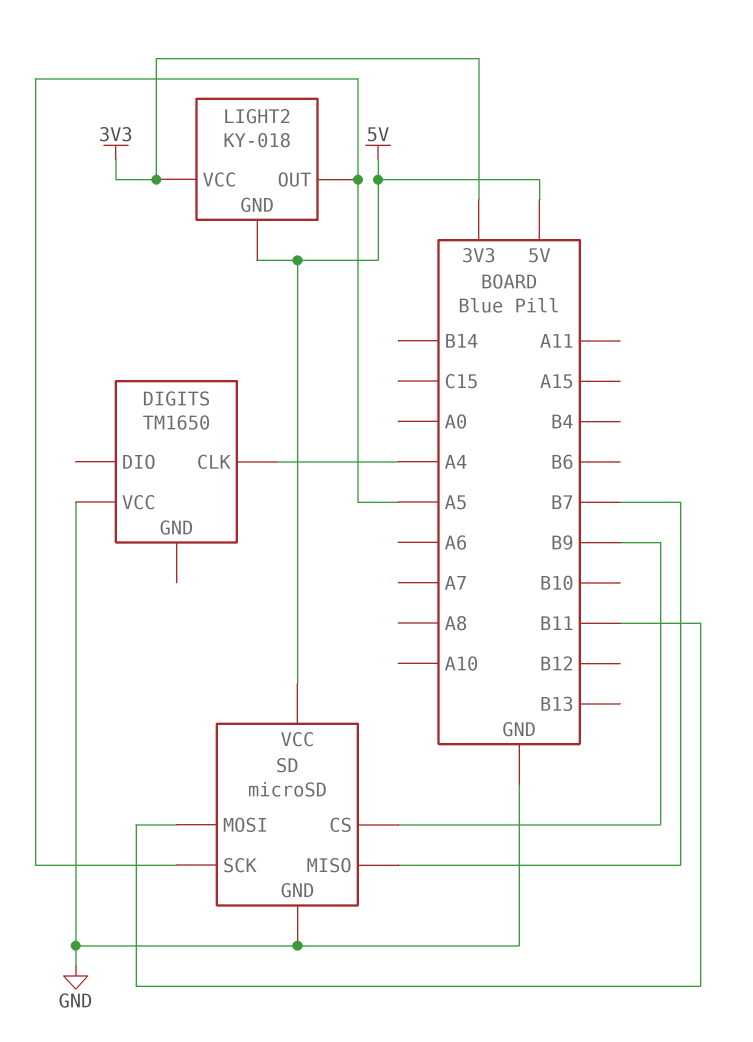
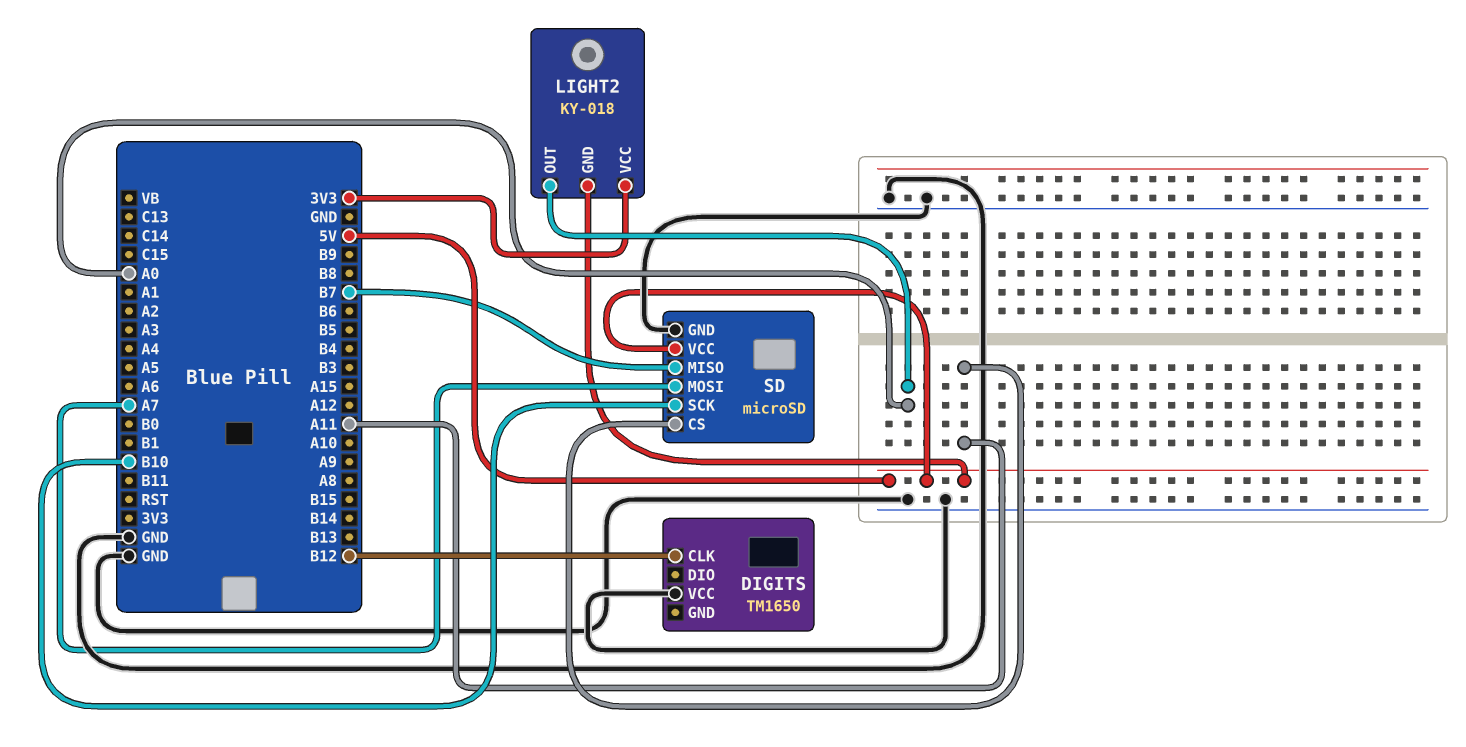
DIGITS pin CLK: A4 -> B12
LIGHT2 pin OUT: A5 -> A0
SD pin CS: B9 -> A11
SD pin MOSI: B11 -> A7
SD pin SCK: A5 -> B10

